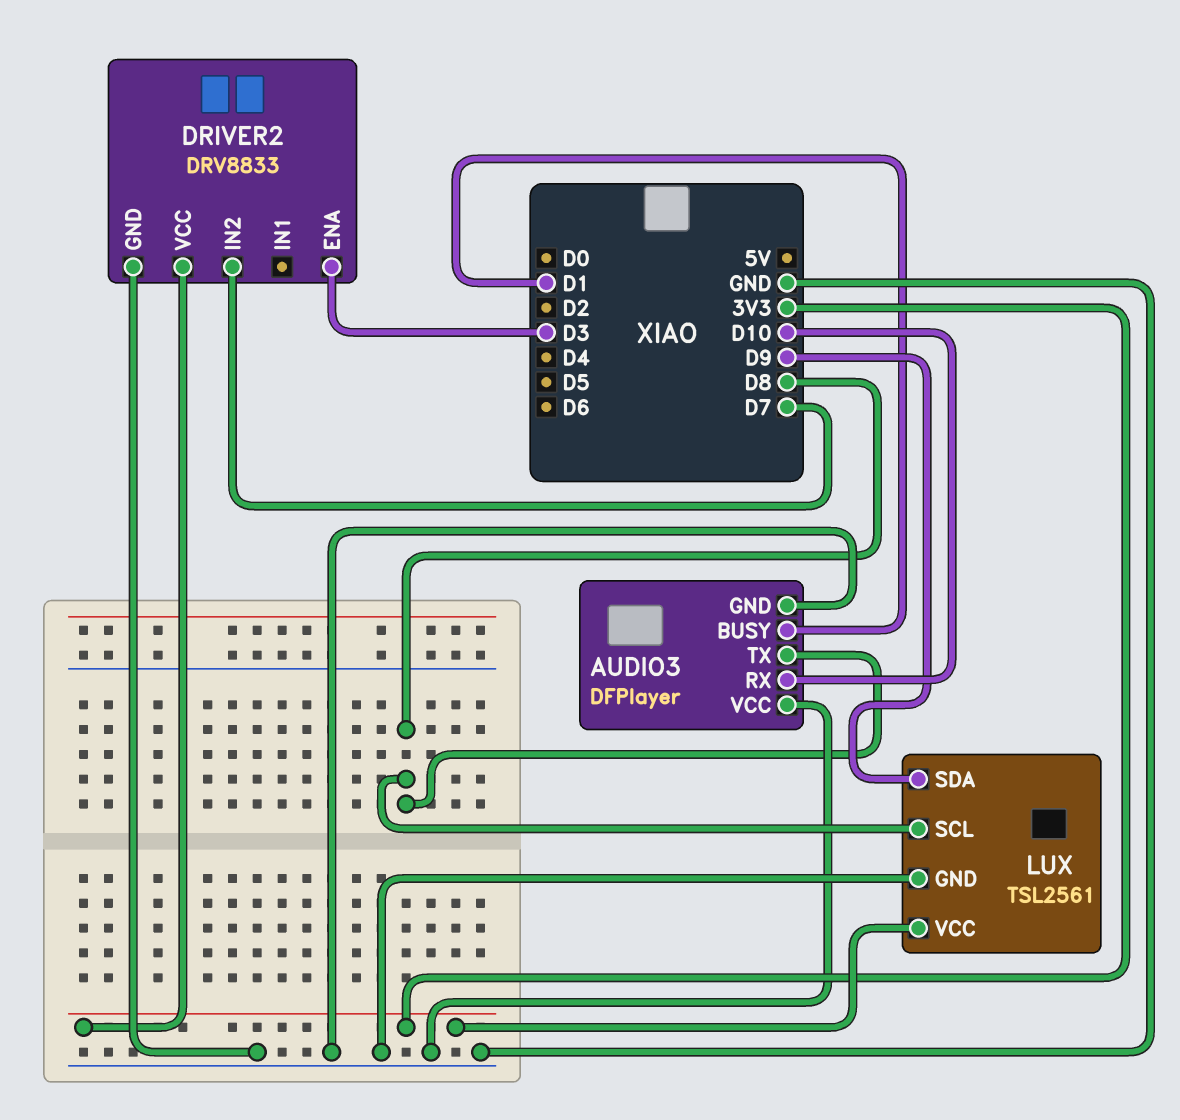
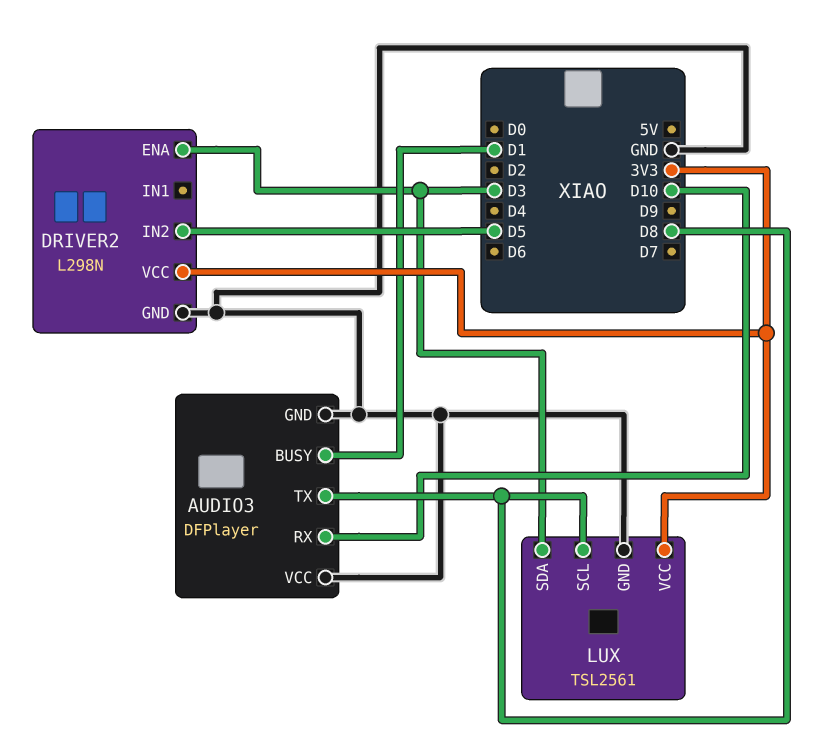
DRIVER2: DRV8833 -> L298N
DRIVER2 pin IN2: D7 -> D5
LUX pin SDA: D9 -> D3

